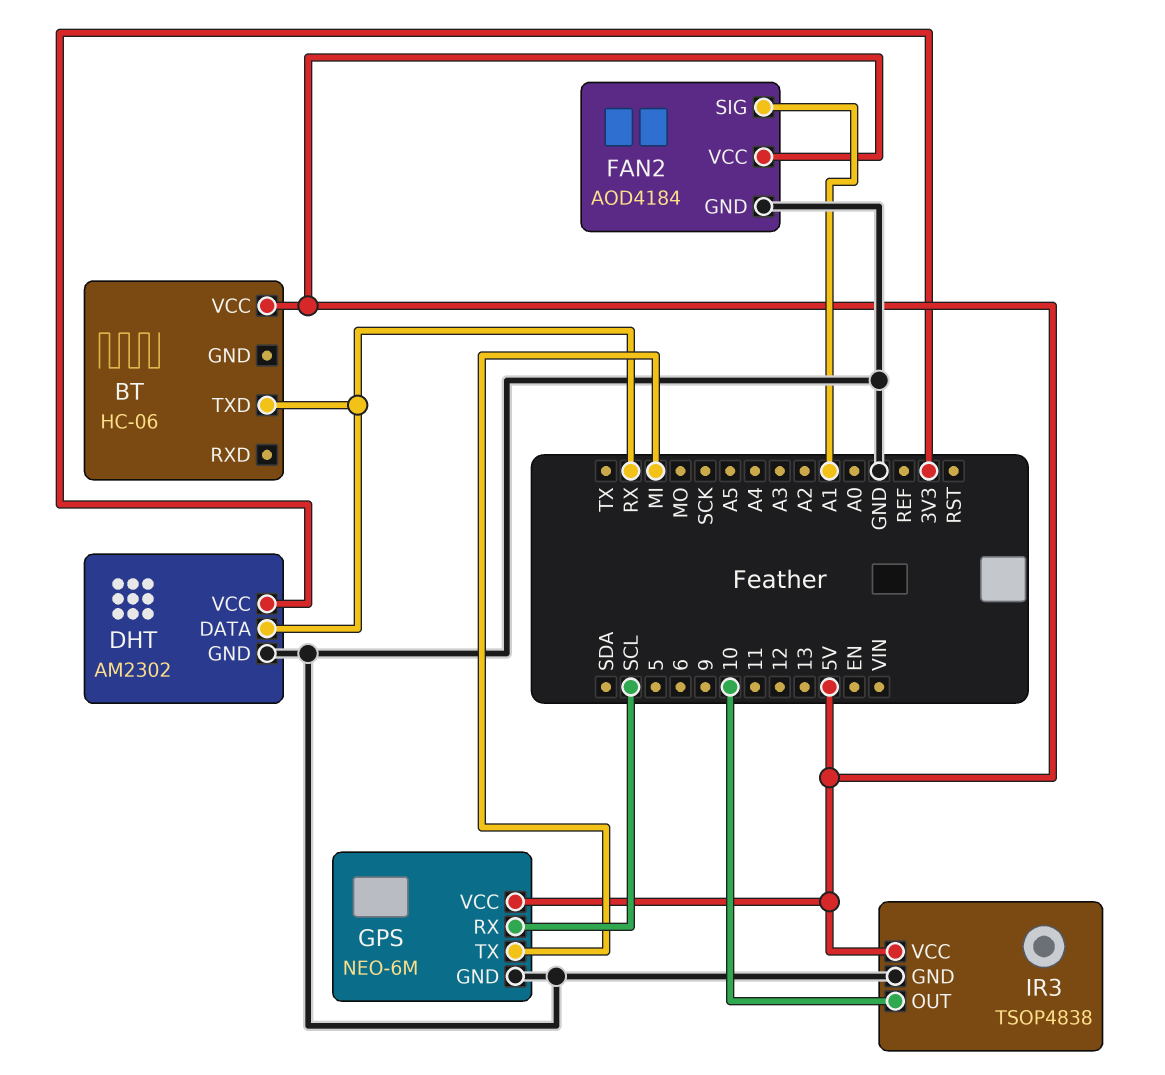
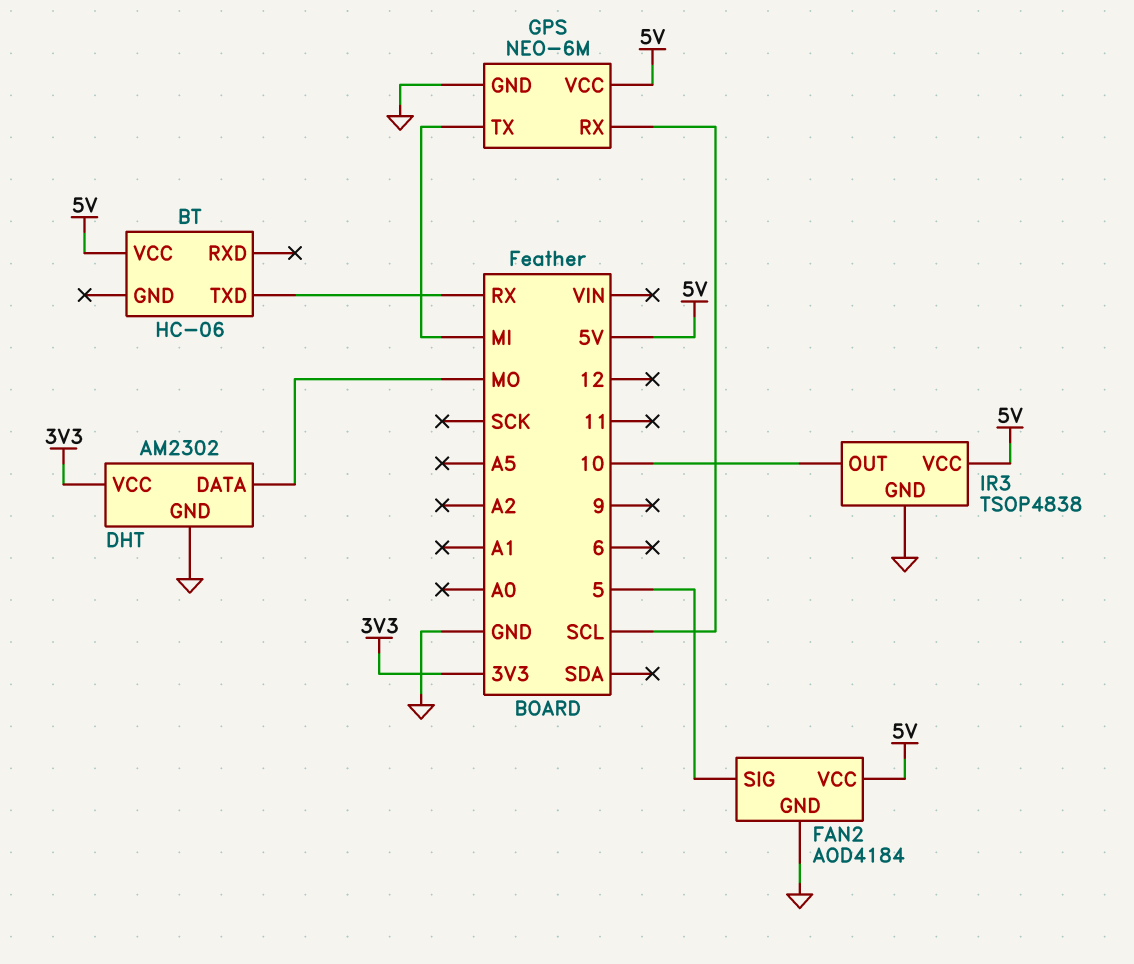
DHT pin DATA: RX -> MO
FAN2 pin SIG: A1 -> 5

